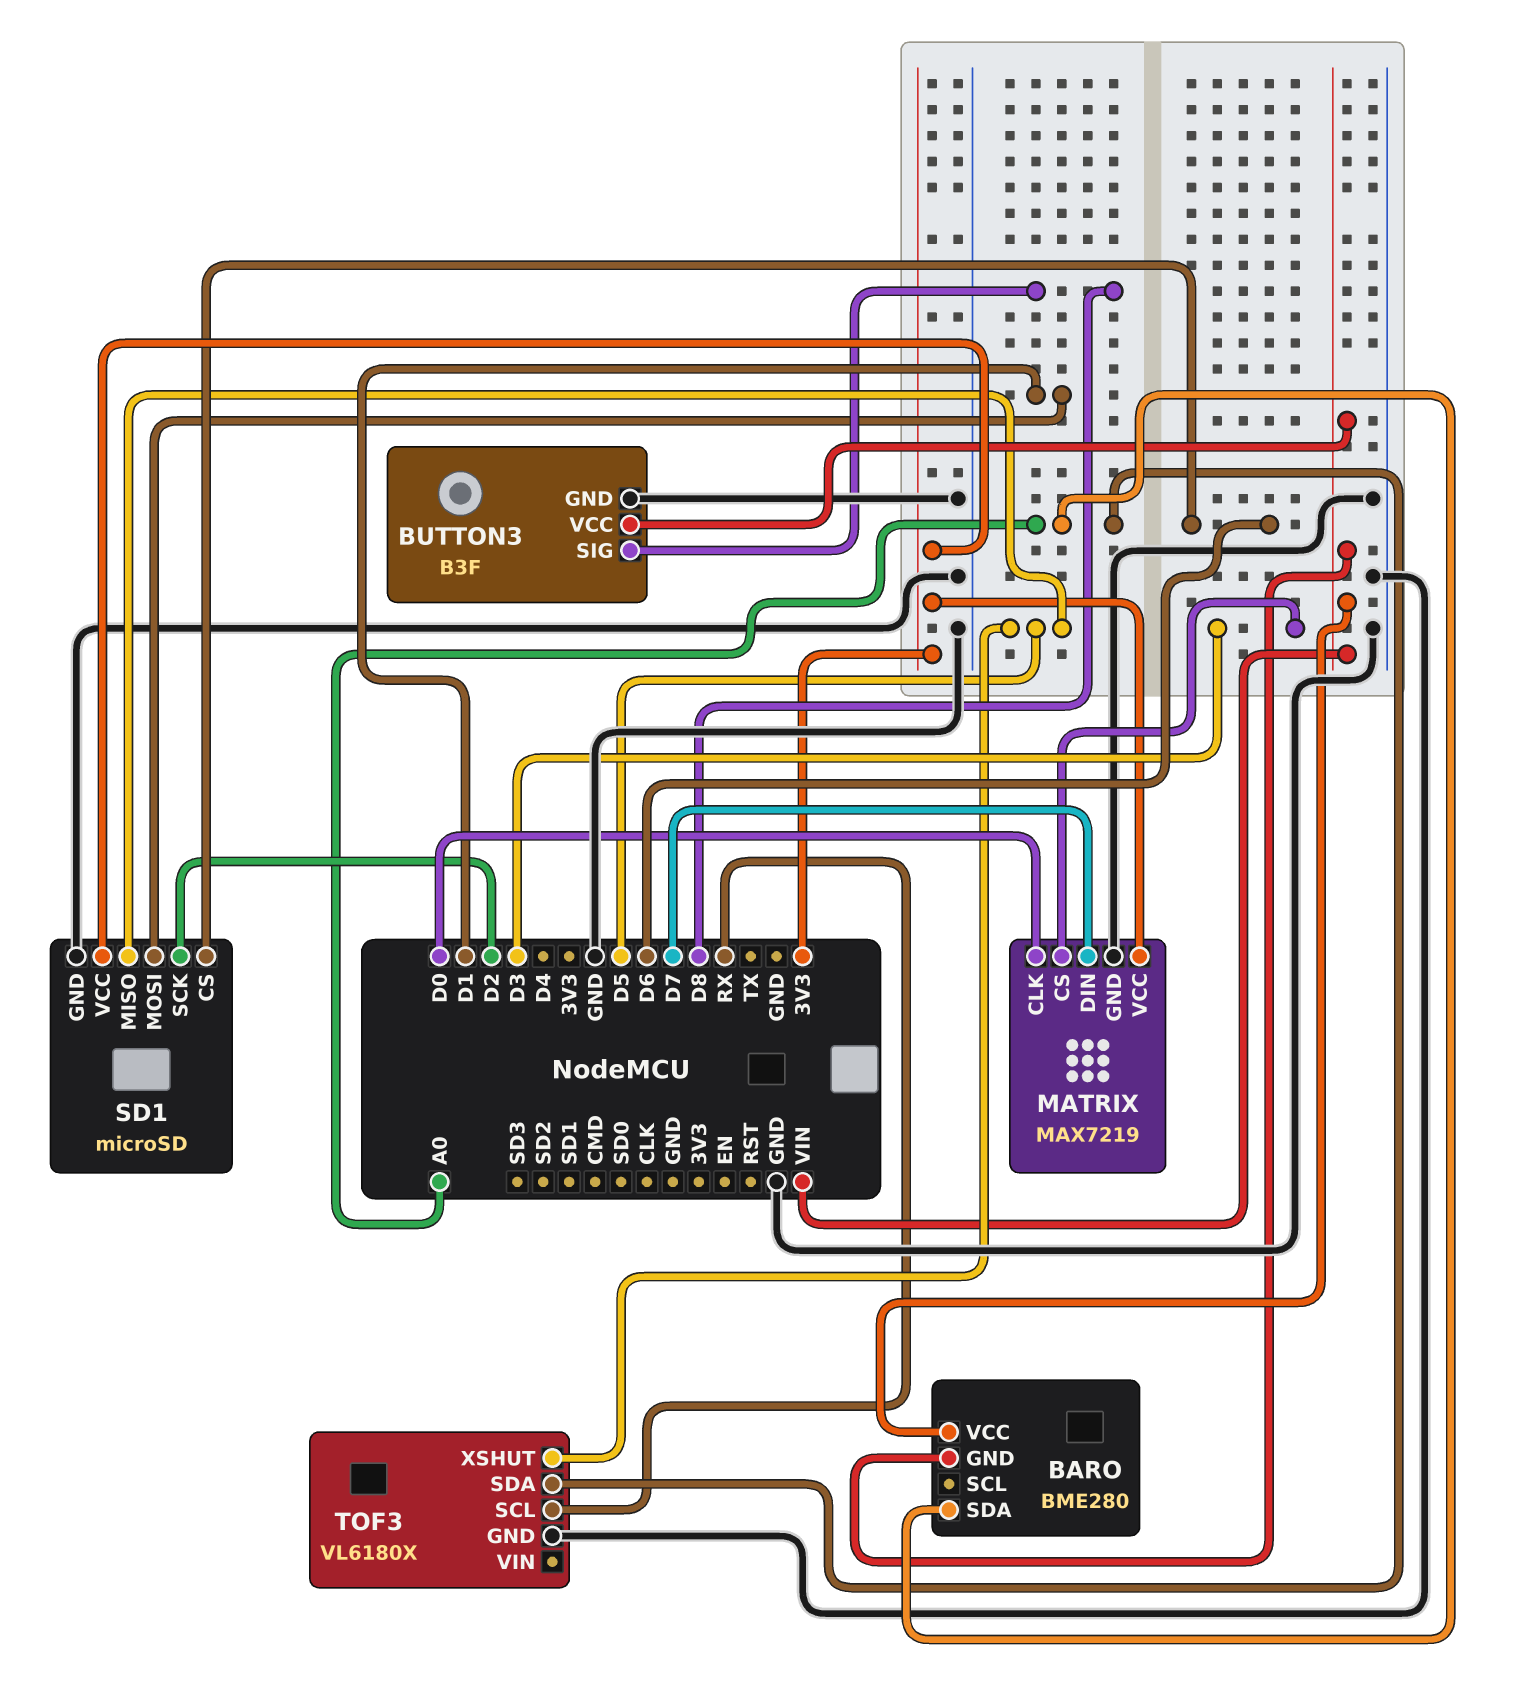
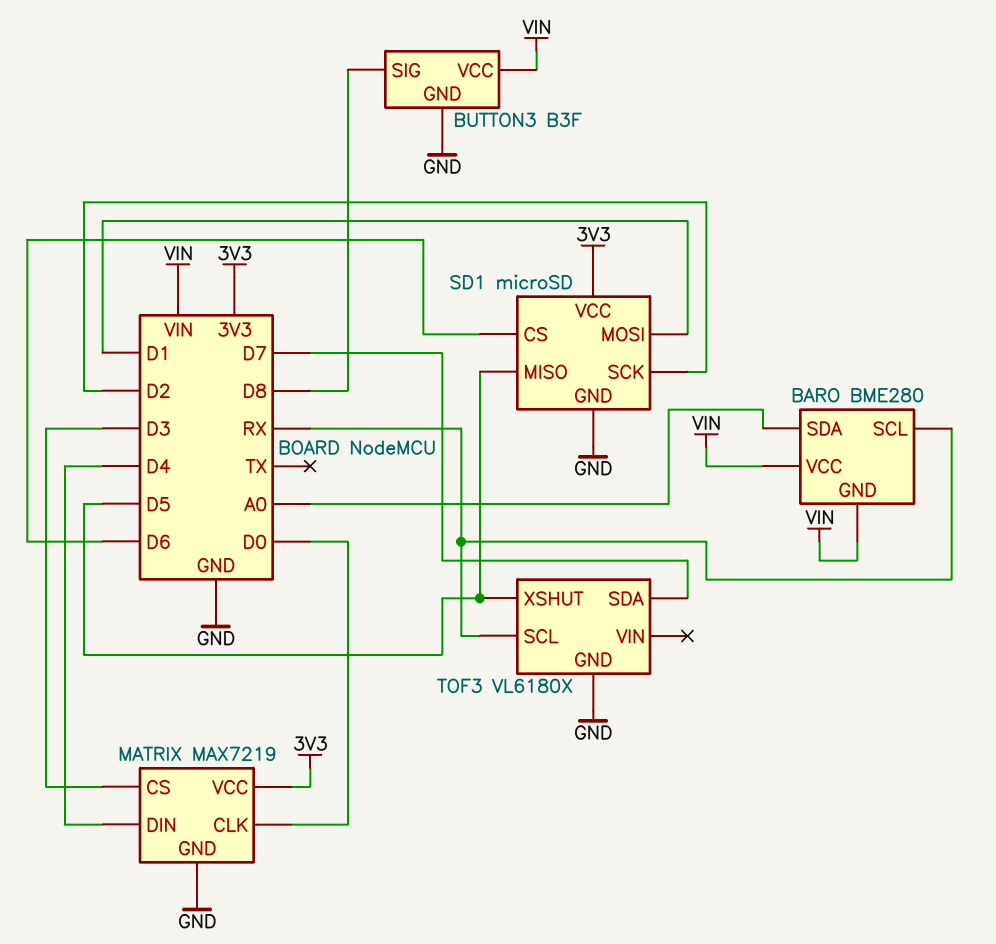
BARO pin SCL: none -> RX
MATRIX pin DIN: D7 -> D4
TOF3 pin SDA: A0 -> D7

